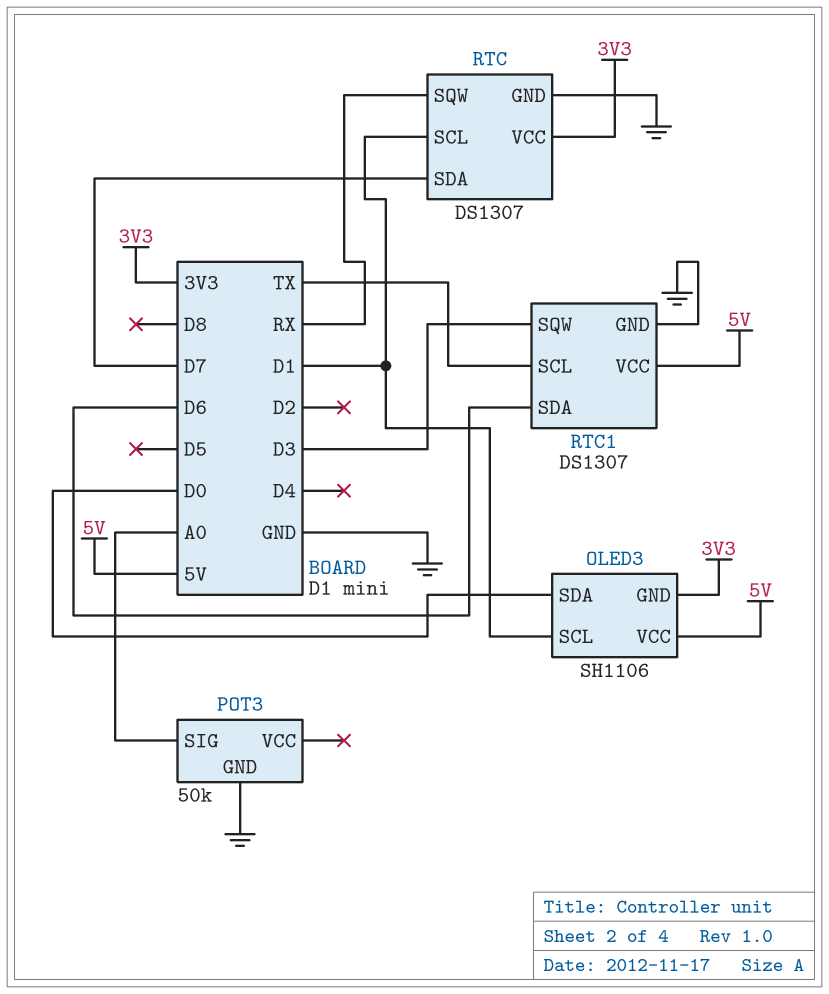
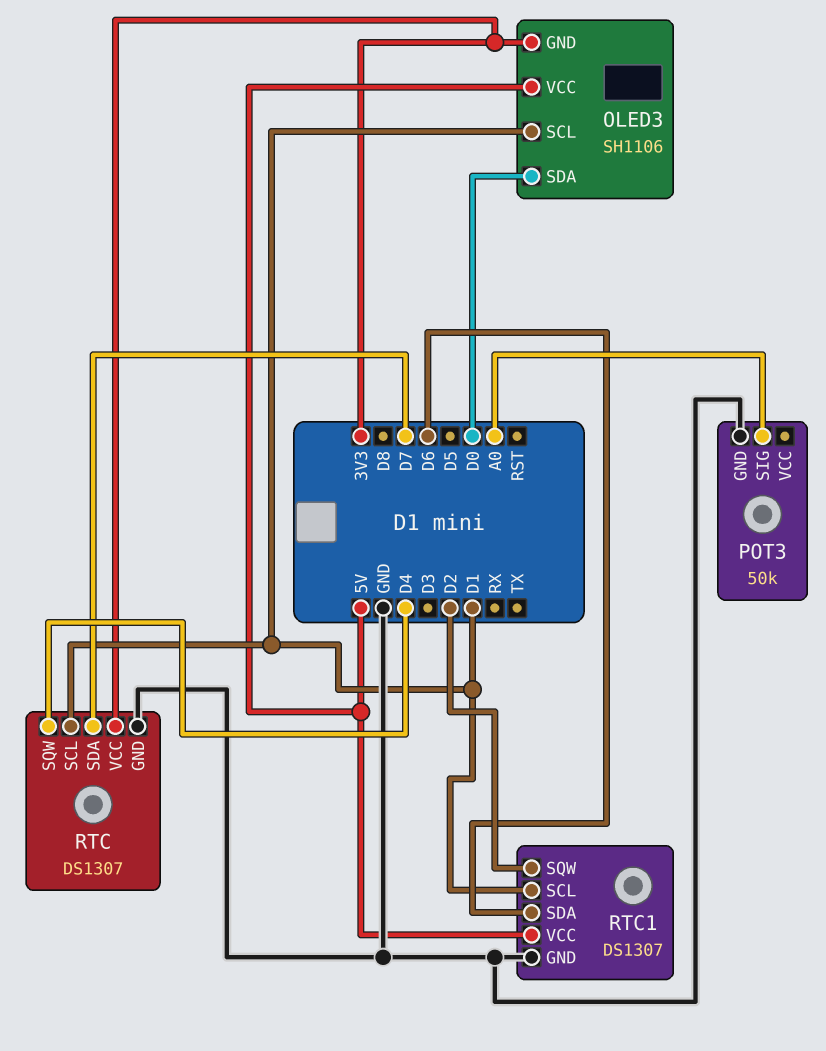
RTC pin SQW: RX -> D4
RTC1 pin SCL: TX -> D1
RTC1 pin SQW: D3 -> D2

